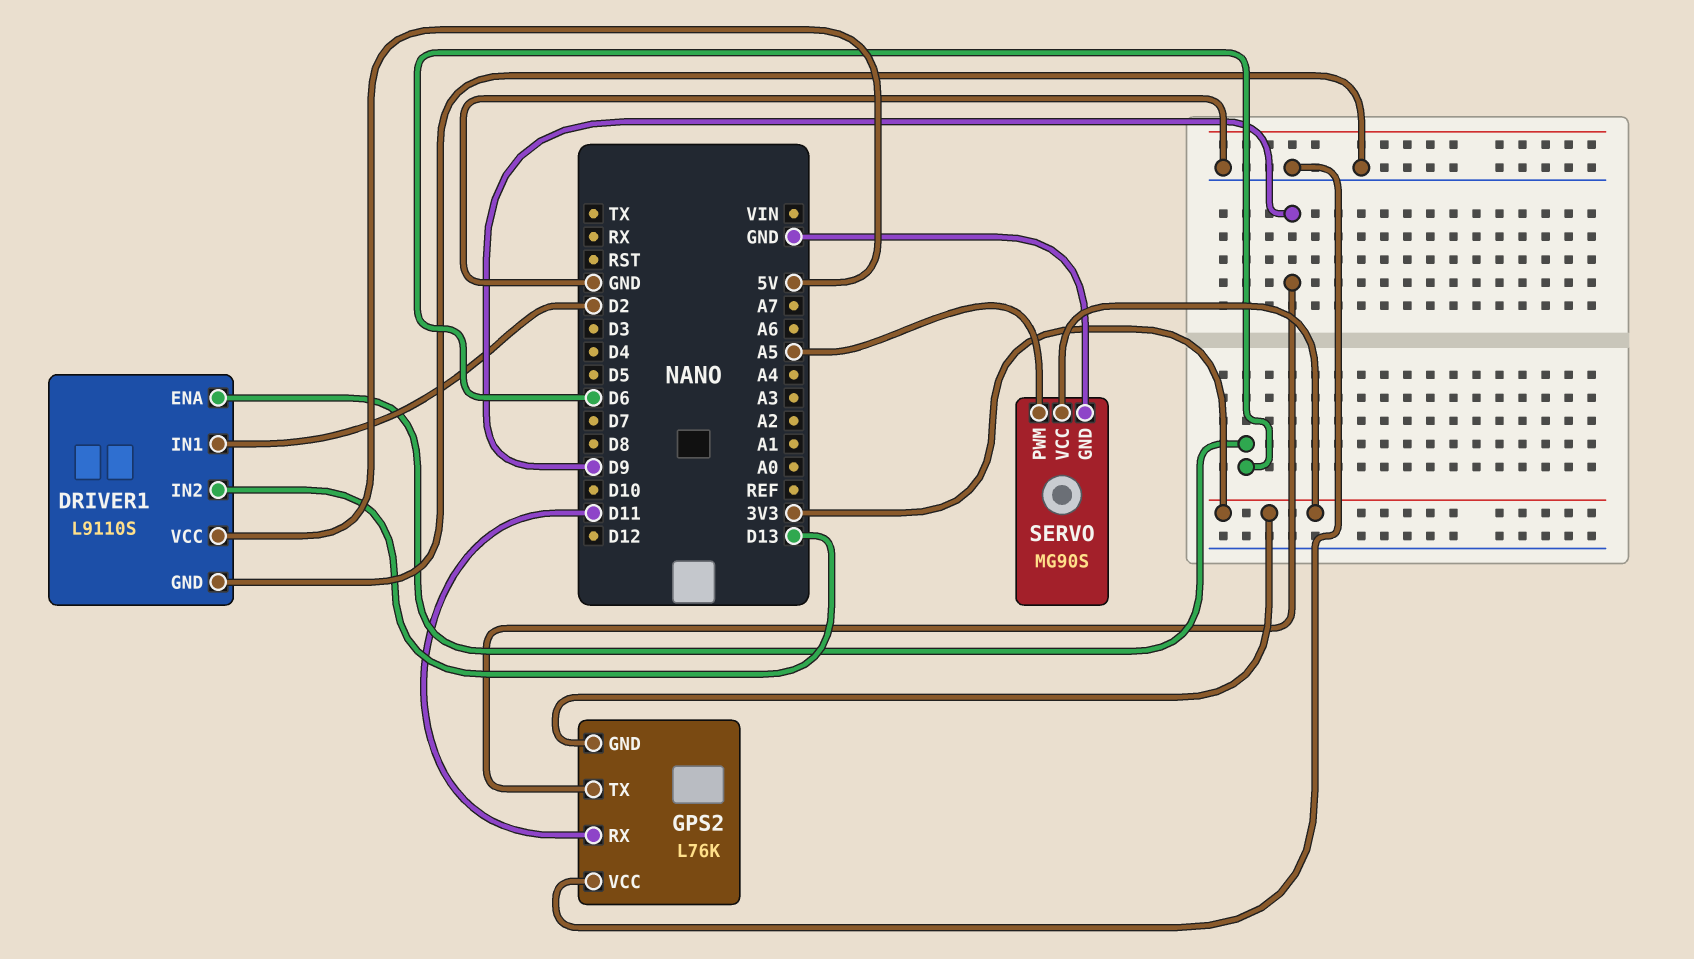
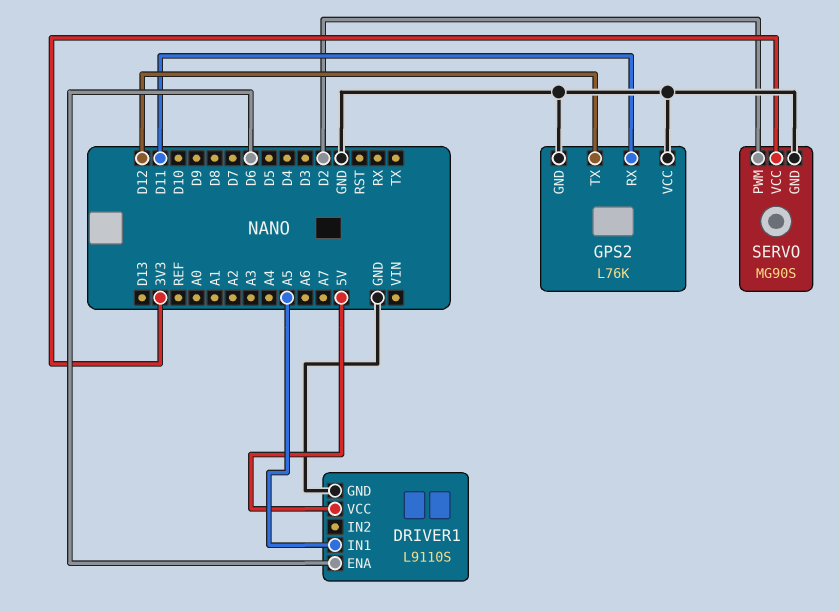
DRIVER1 pin IN1: D2 -> A5
DRIVER1 pin IN2: D13 -> none
GPS2 pin GND: 3V3 -> GND
GPS2 pin TX: D9 -> D12
SERVO pin PWM: A5 -> D2

